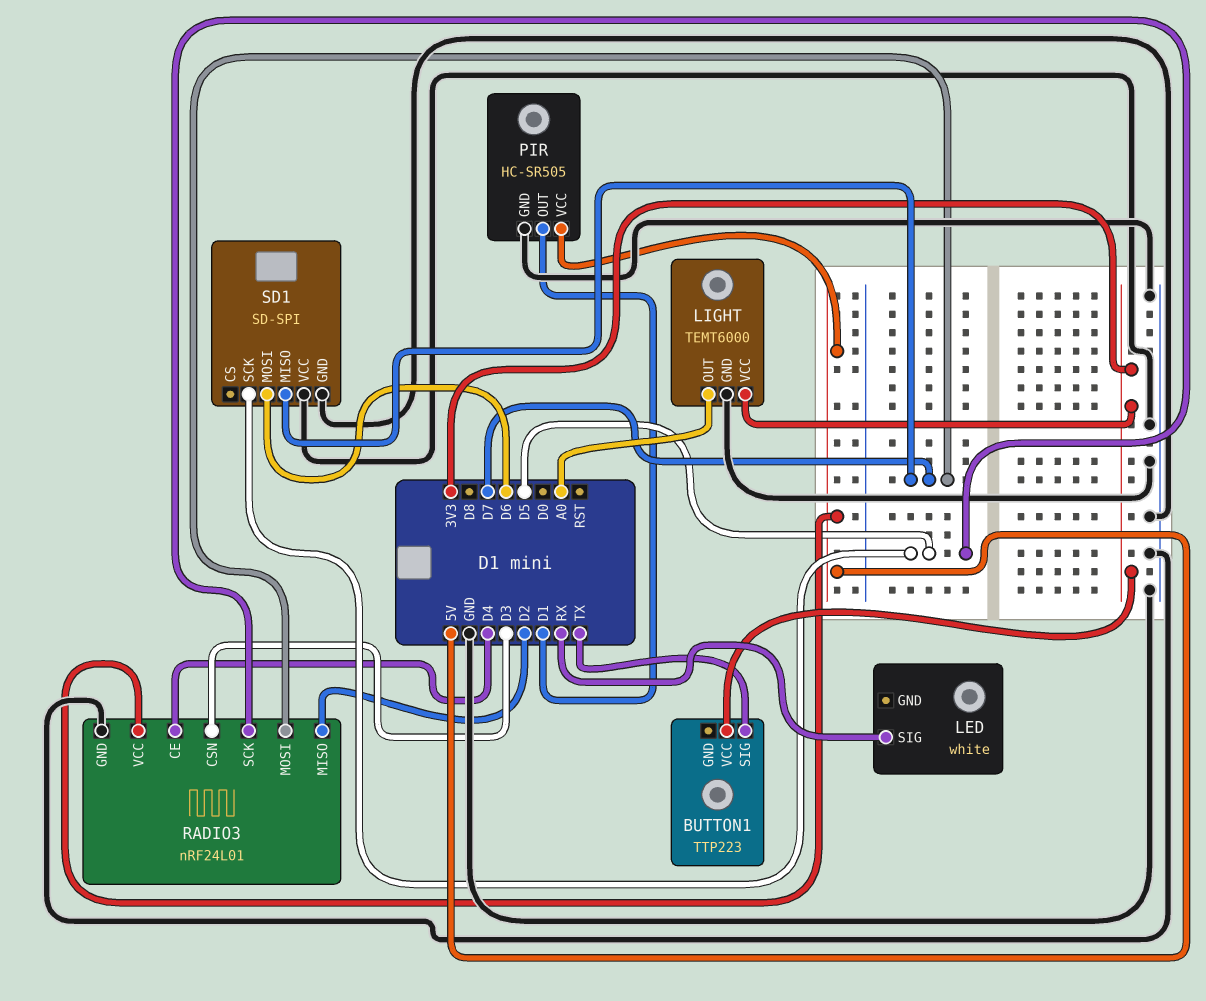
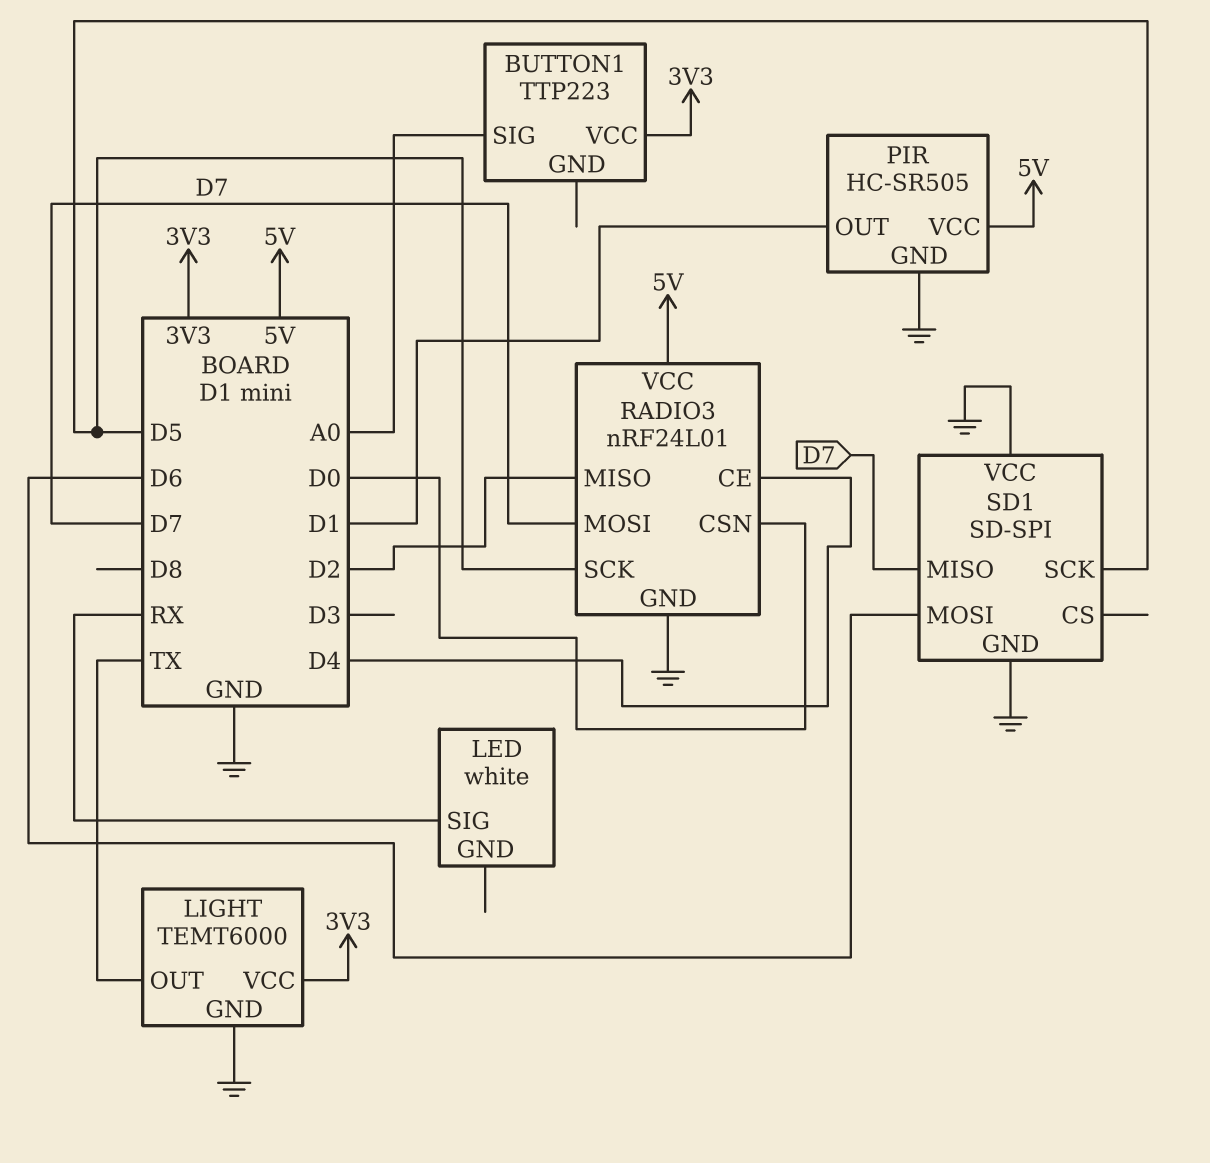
BUTTON1 pin SIG: TX -> A0
LIGHT pin OUT: A0 -> TX
RADIO3 pin CSN: D3 -> D0

